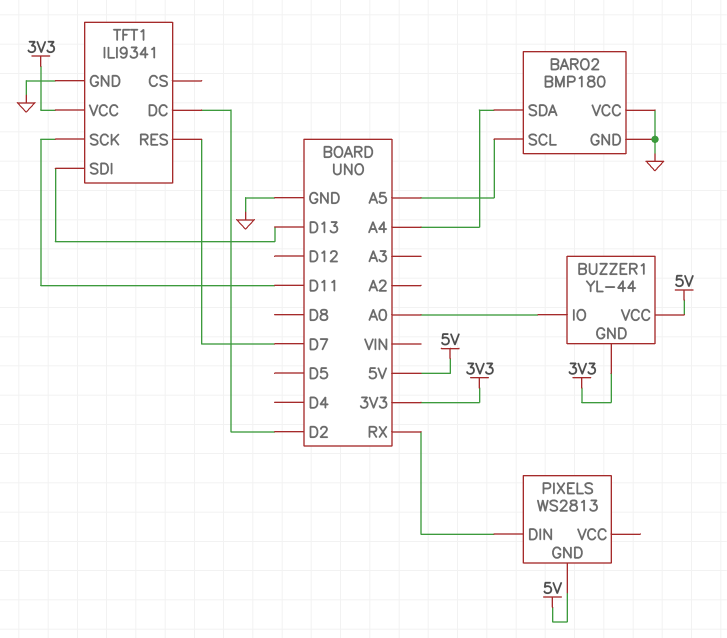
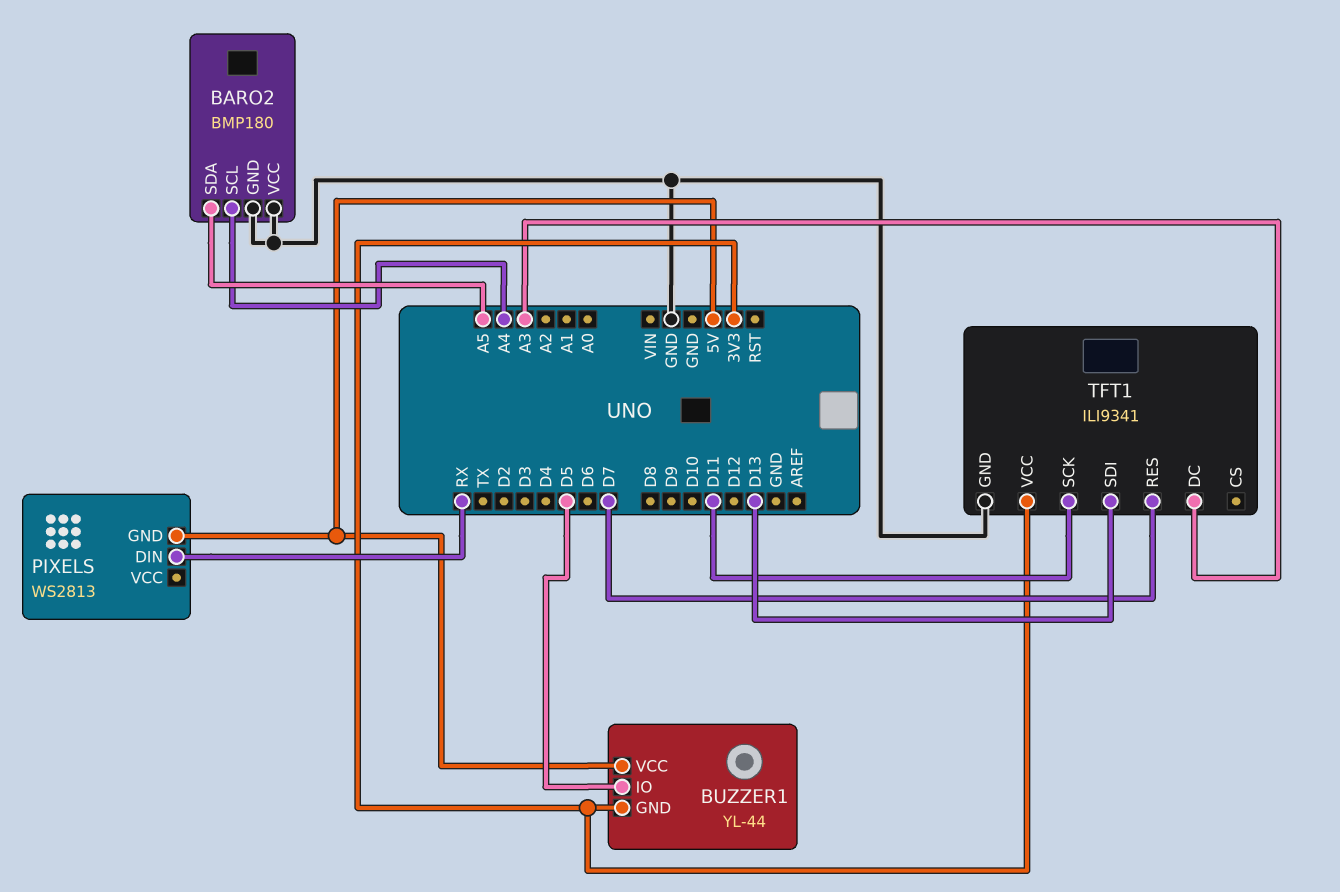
BARO2 pin SCL: A5 -> A4
BARO2 pin SDA: A4 -> A5
BUZZER1 pin IO: A0 -> D5
TFT1 pin DC: D2 -> A3

